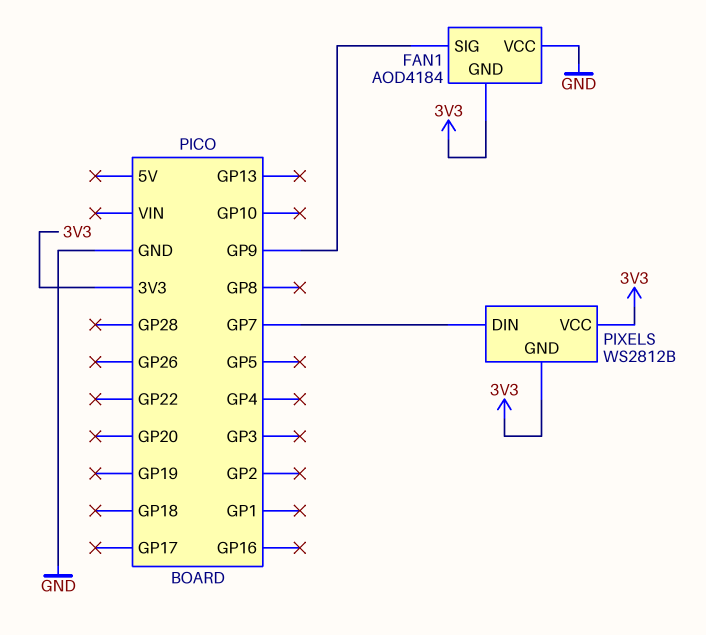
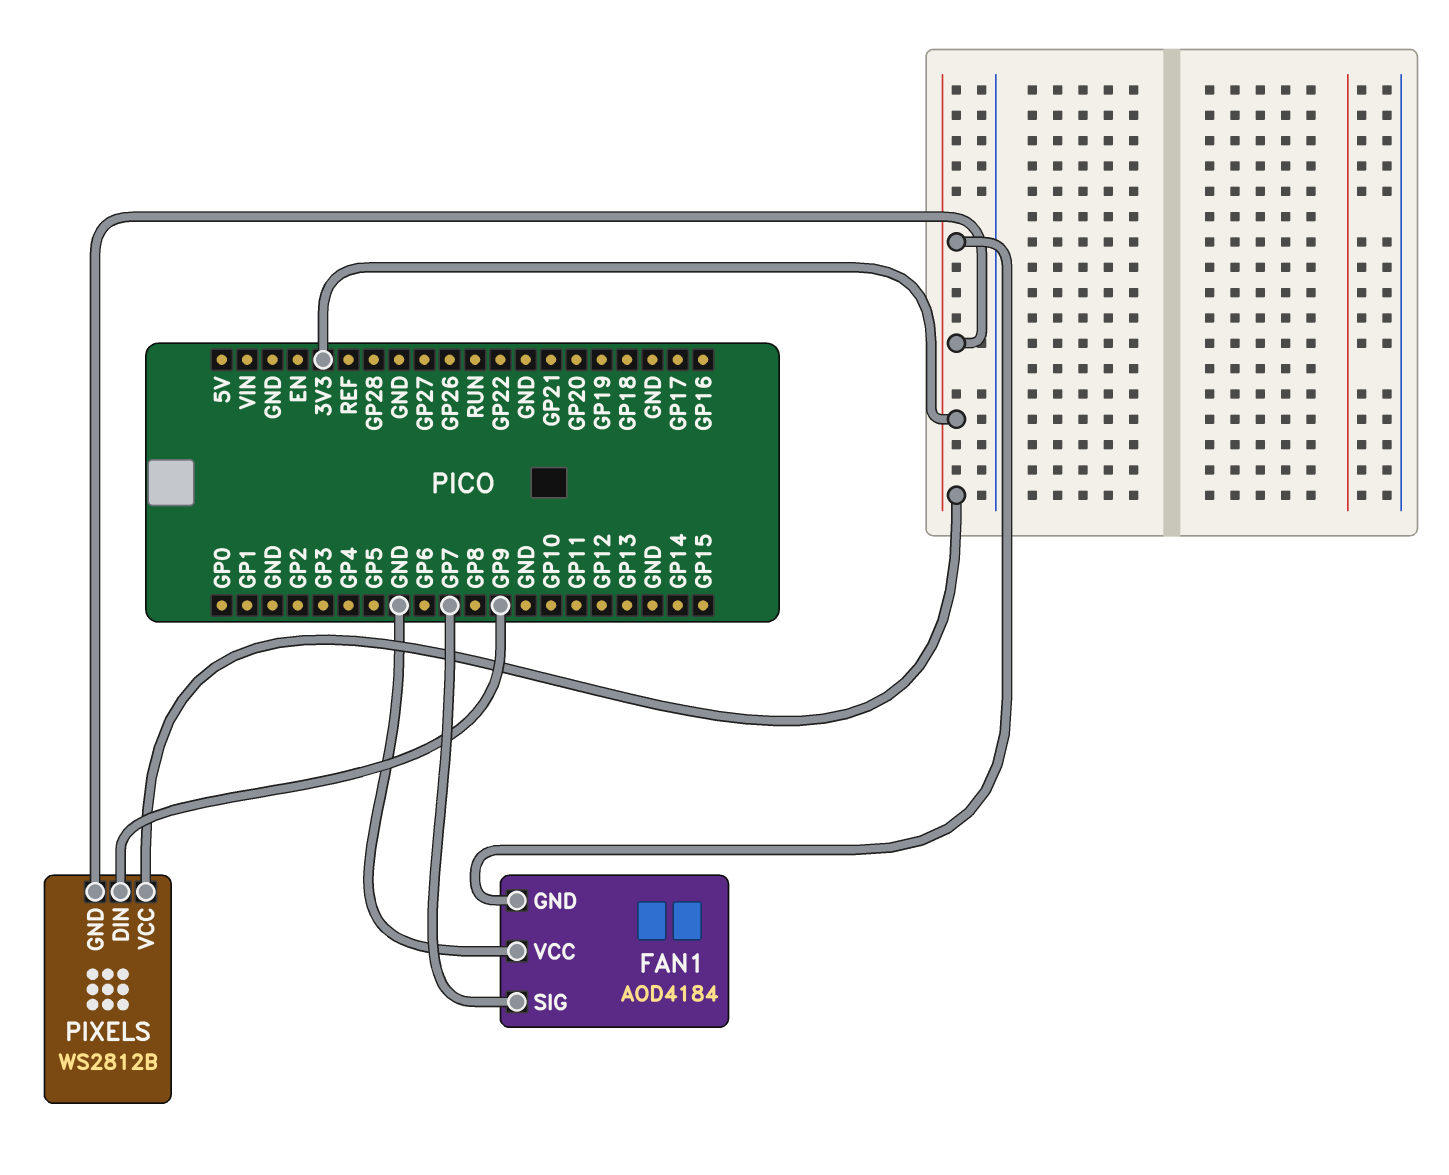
FAN1 pin SIG: GP9 -> GP7
PIXELS pin DIN: GP7 -> GP9

